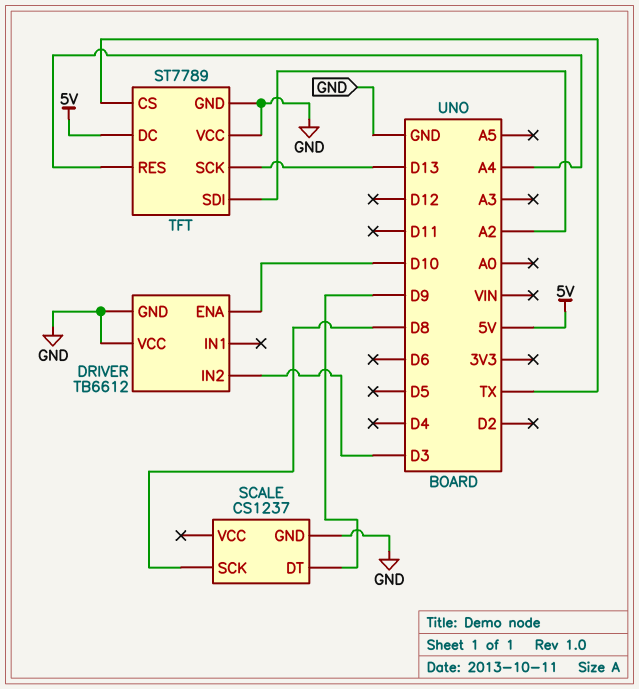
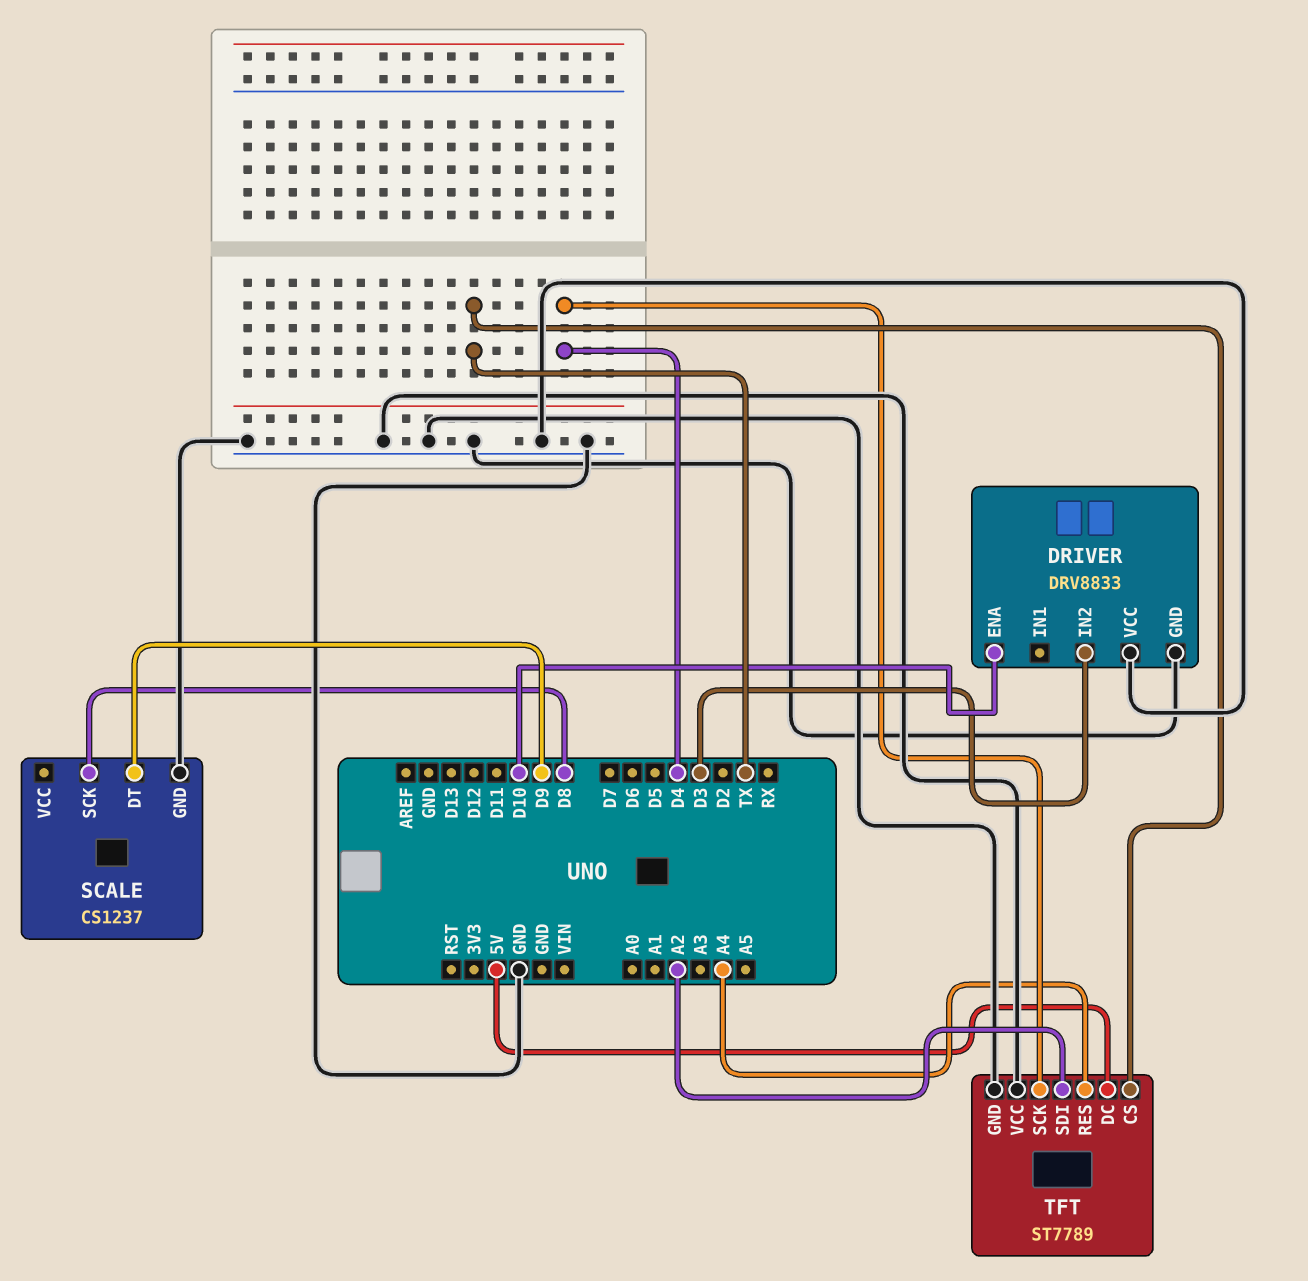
DRIVER: TB6612 -> DRV8833
TFT pin SCK: D13 -> D4

